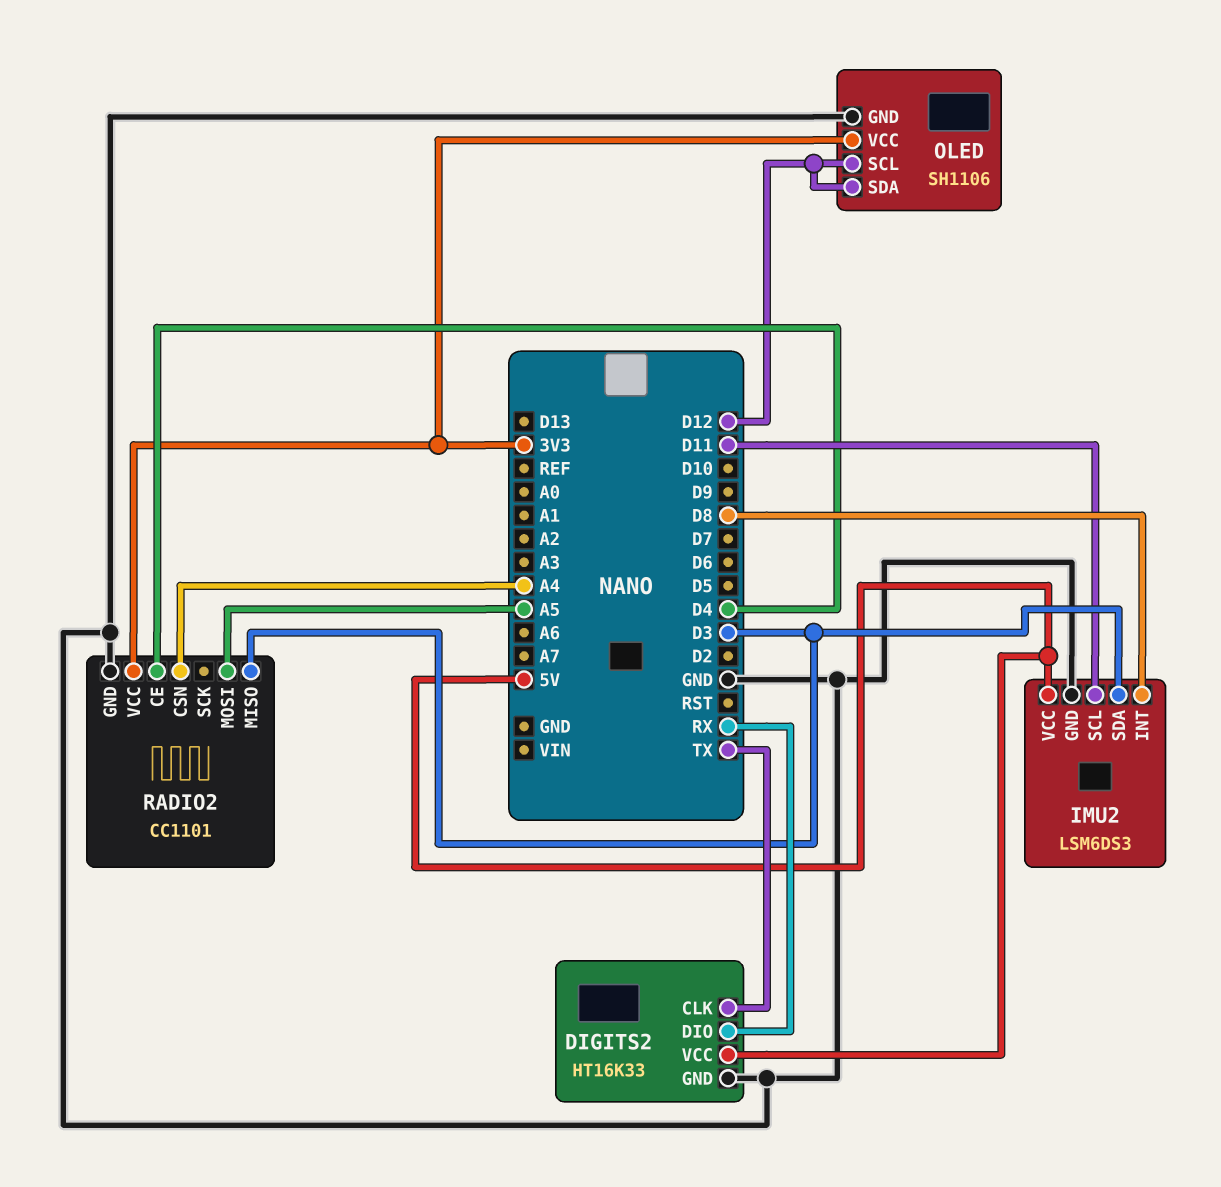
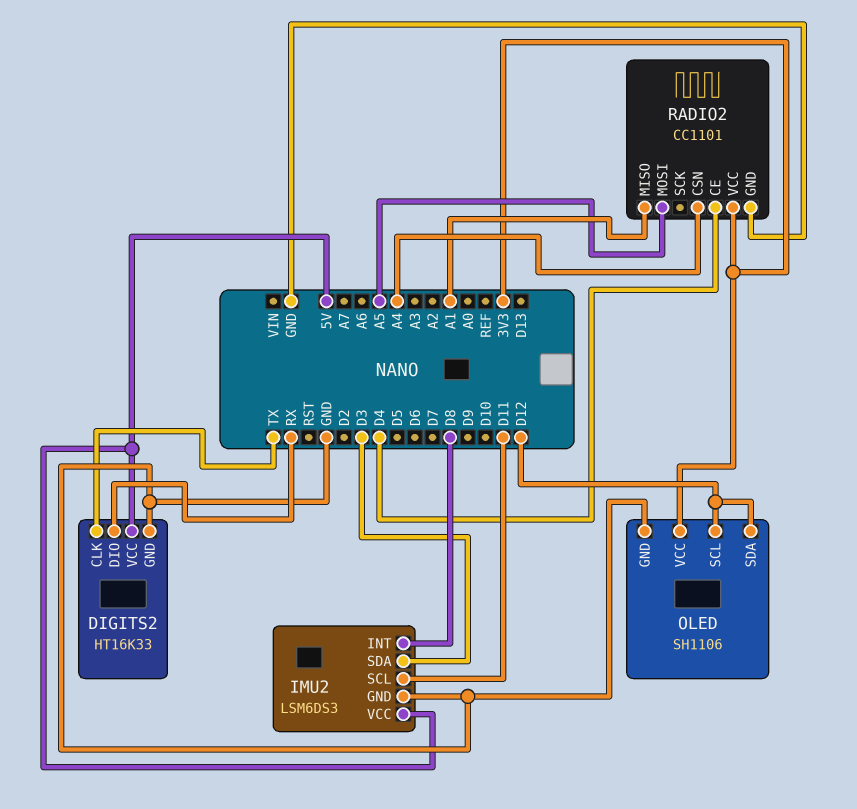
RADIO2 pin MISO: D3 -> A1

